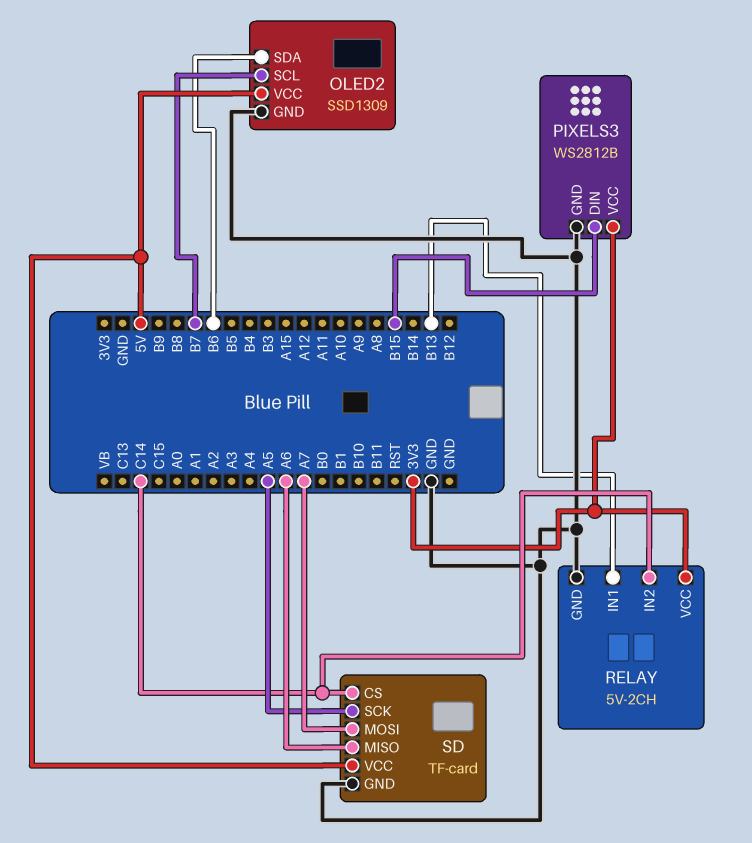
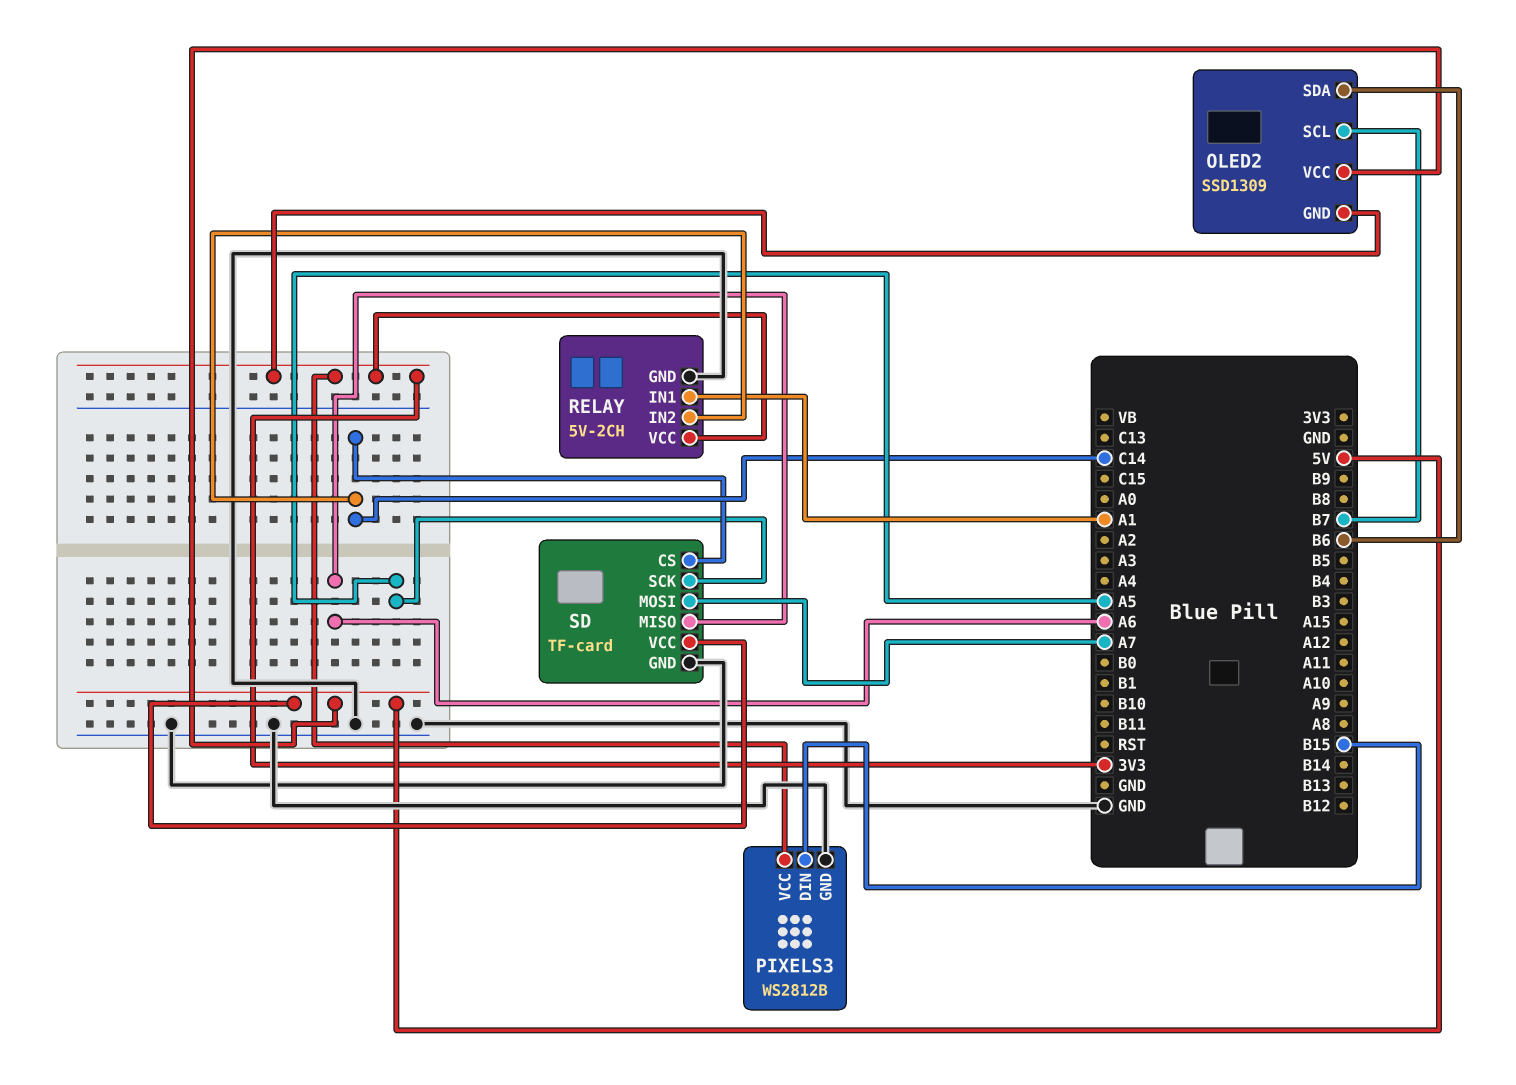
OLED2 pin GND: GND -> 3V3
RELAY pin IN1: B13 -> A1

